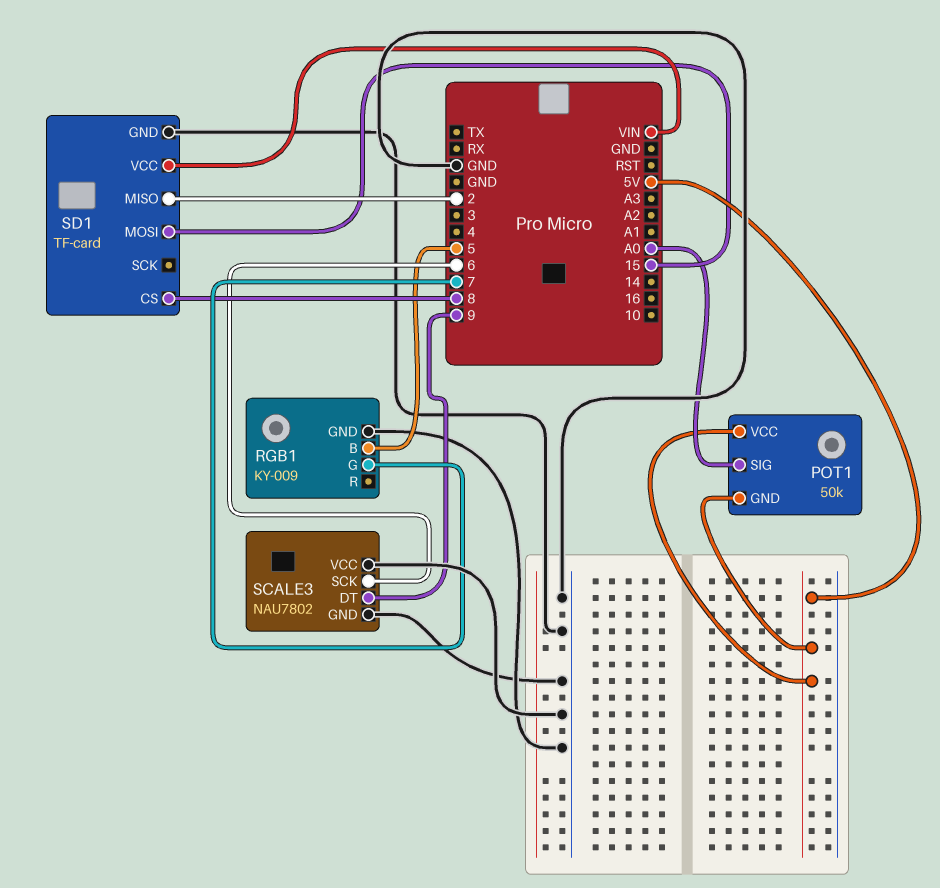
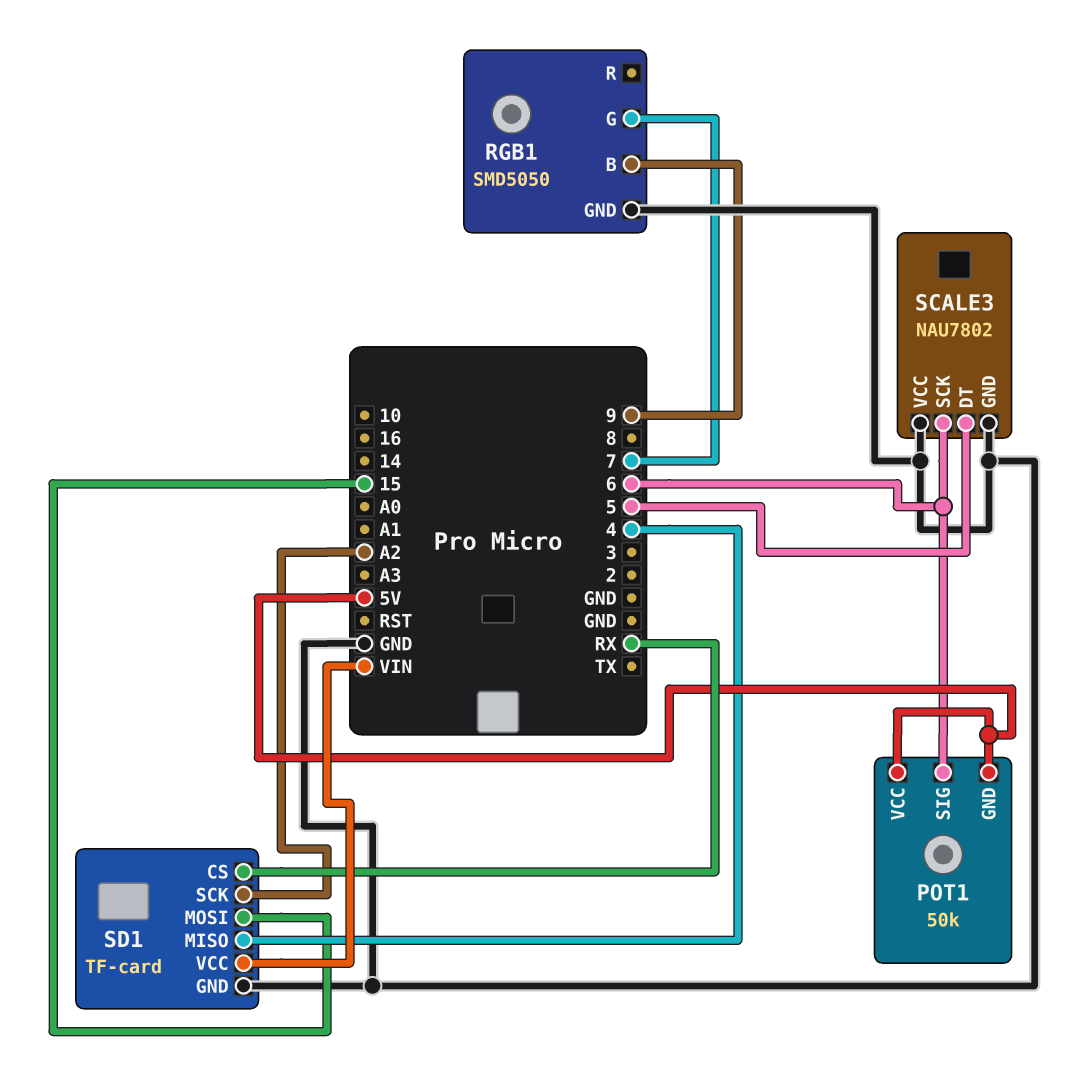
POT1 pin SIG: A0 -> 6
RGB1: KY-009 -> SMD5050
RGB1 pin B: 5 -> 9
SCALE3 pin DT: 9 -> 5
SD1 pin CS: 8 -> RX
SD1 pin MISO: 2 -> 4
SD1 pin SCK: none -> A2

